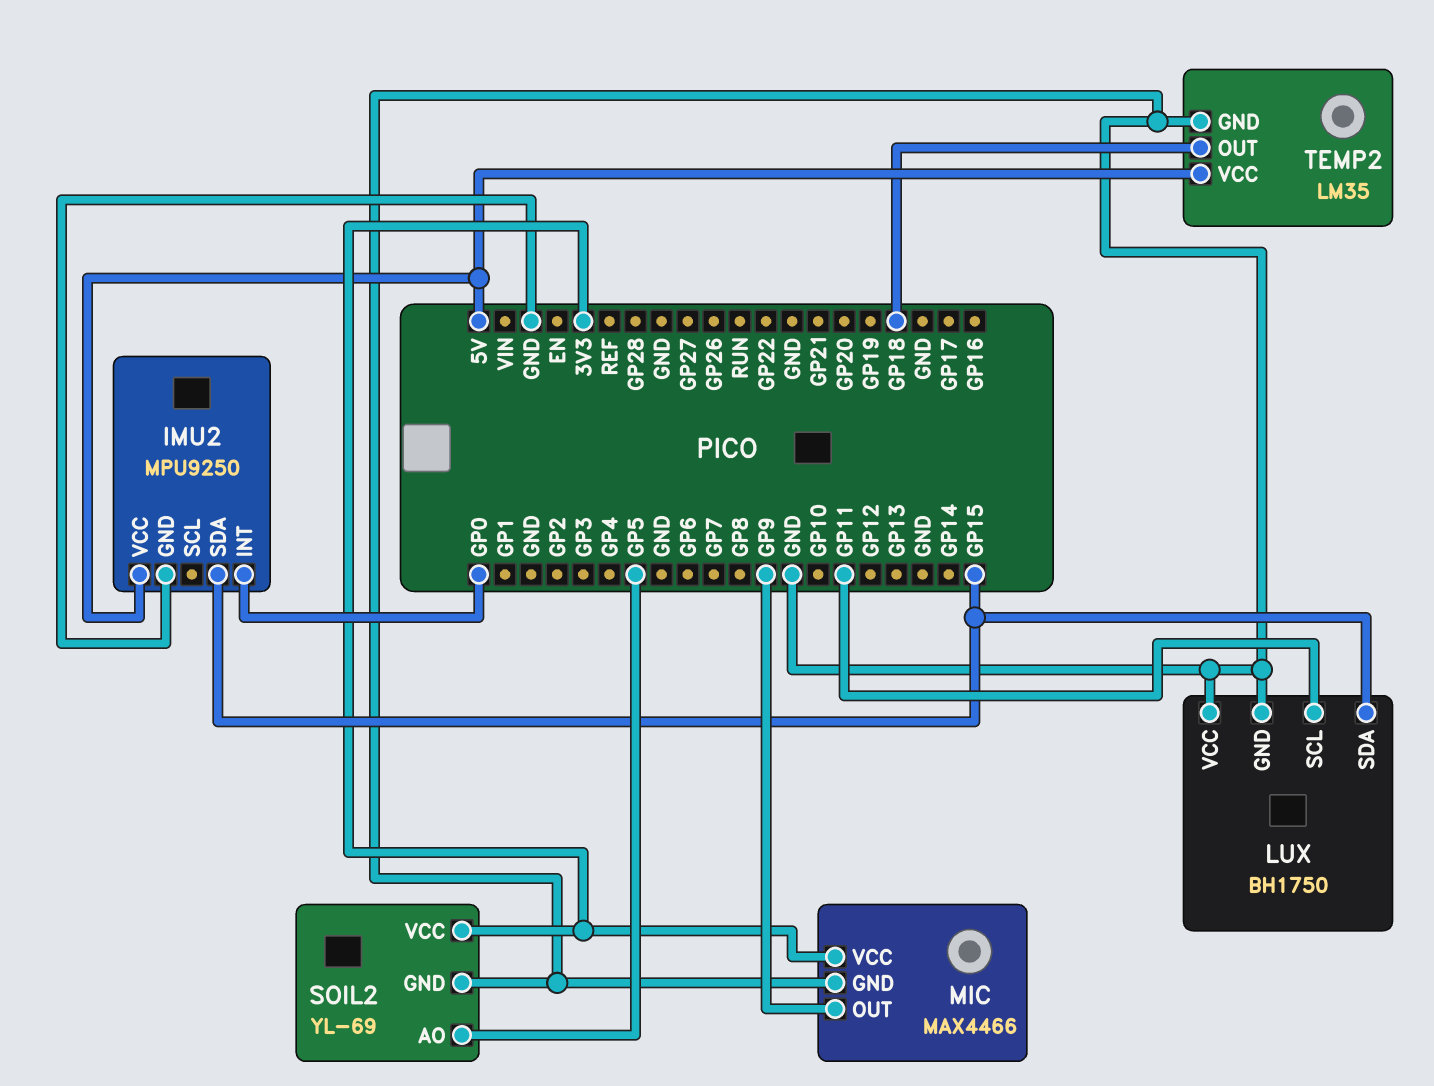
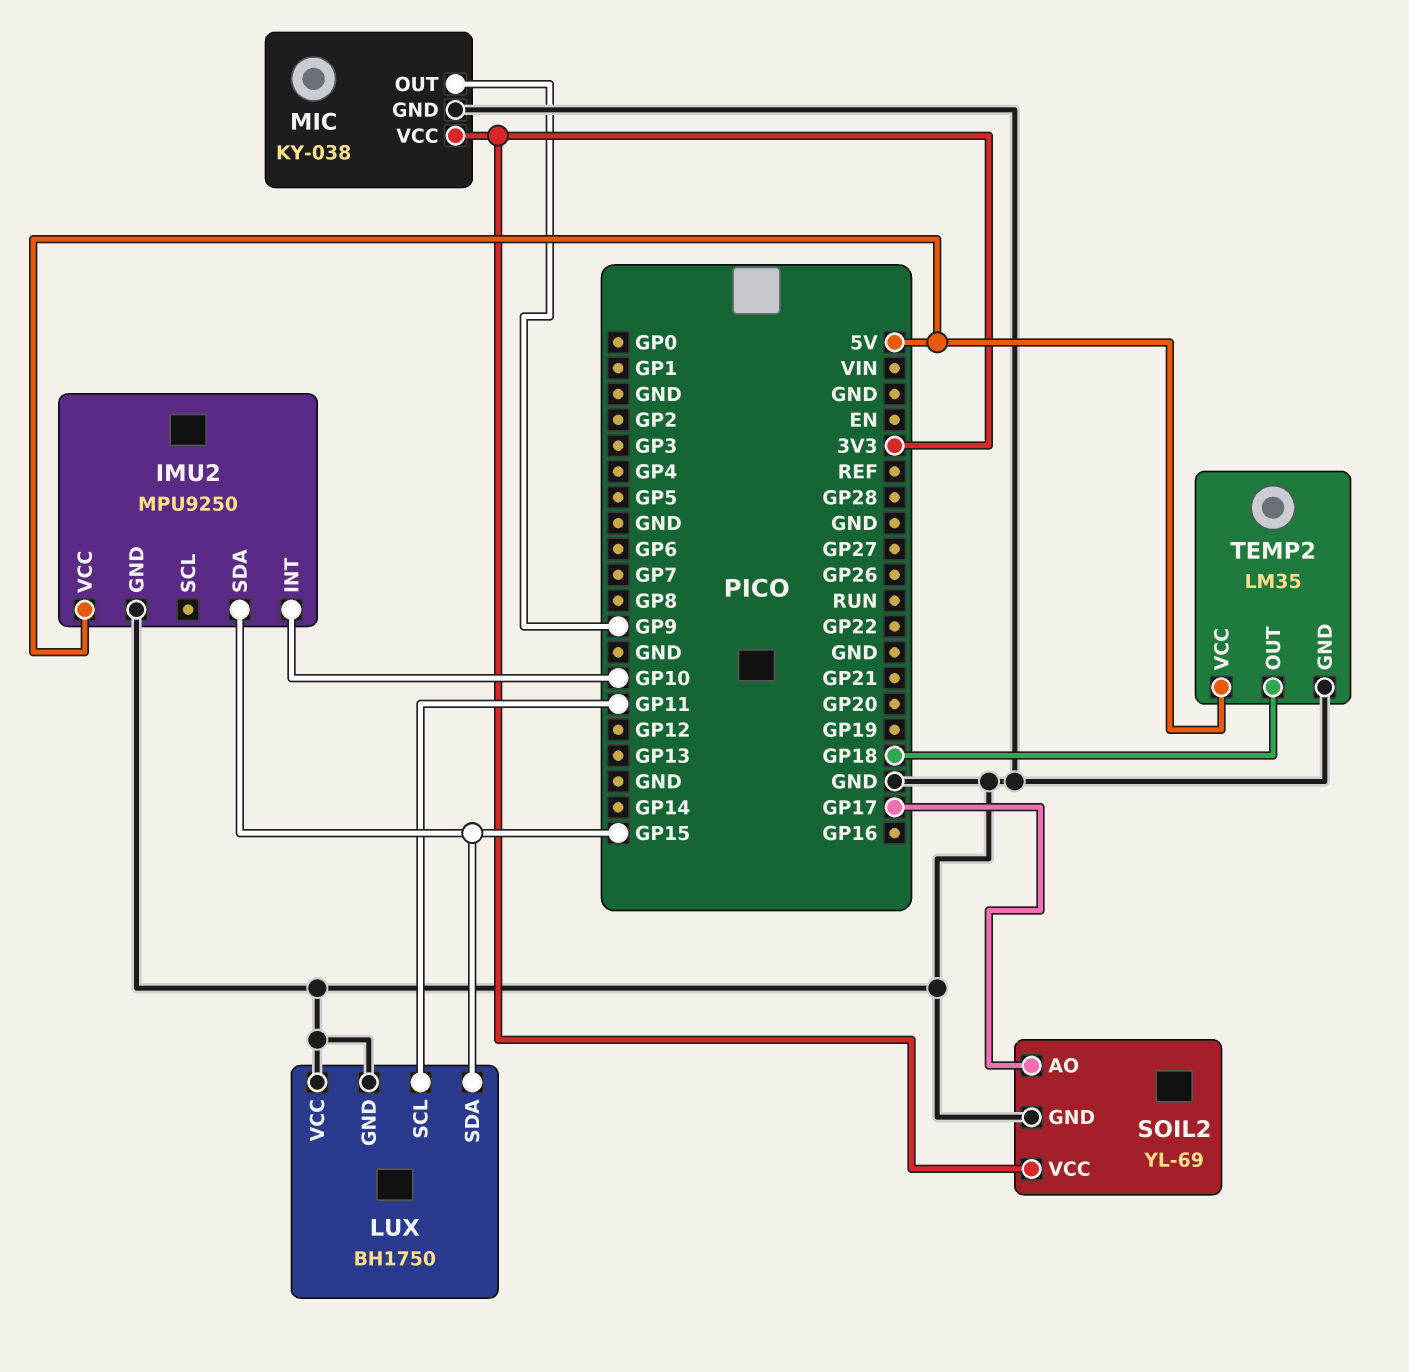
IMU2 pin INT: GP0 -> GP10
MIC: MAX4466 -> KY-038
SOIL2 pin AO: GP5 -> GP17

